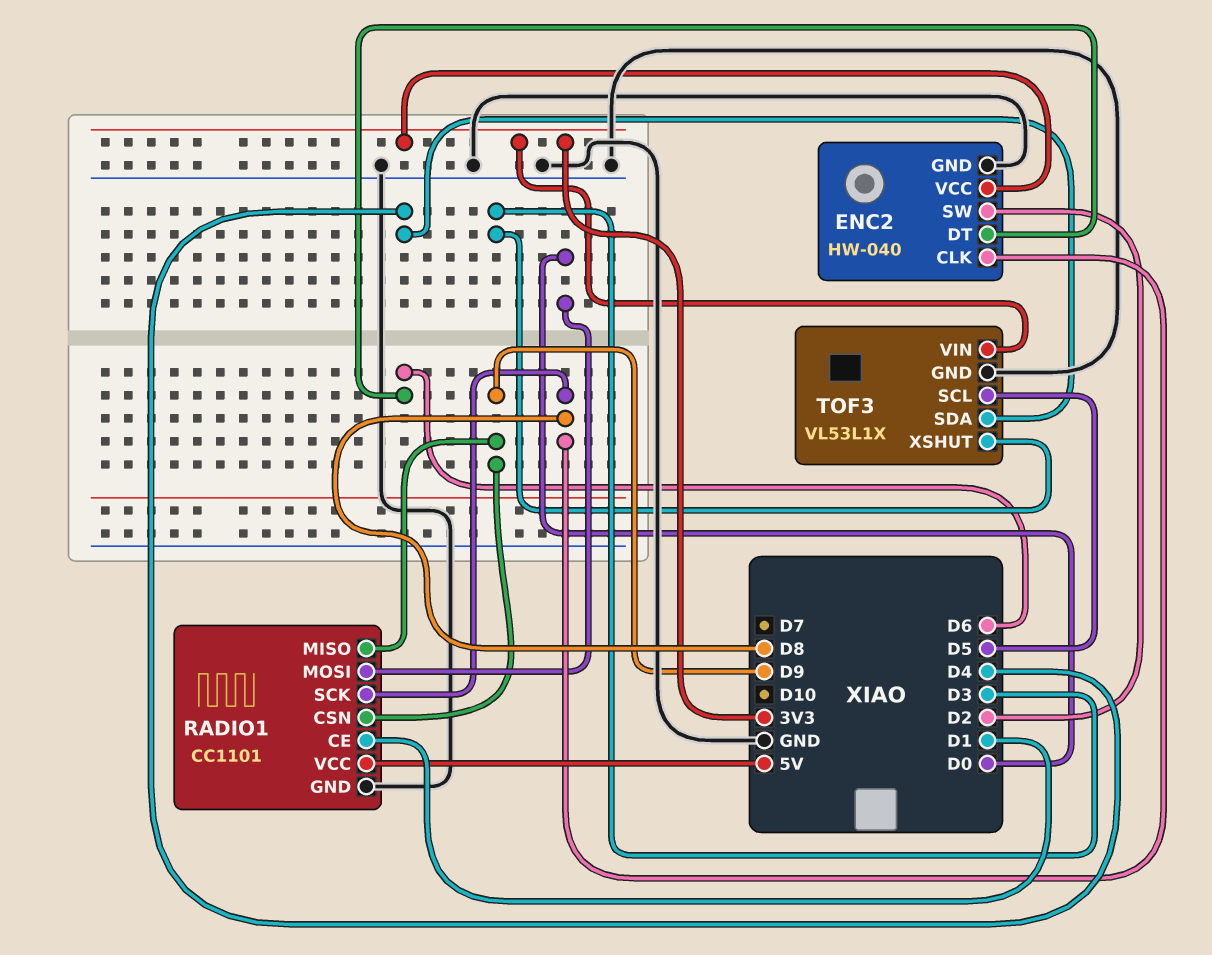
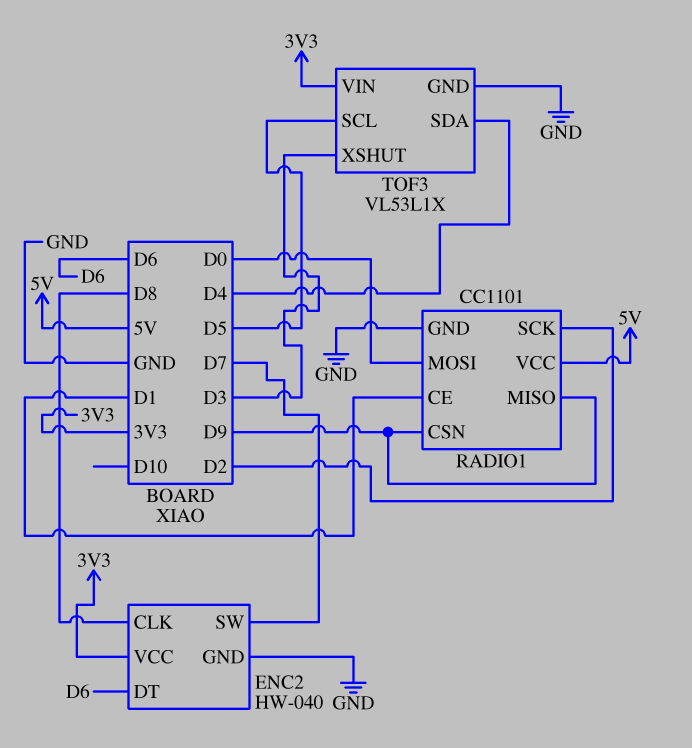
ENC2 pin SW: D2 -> D7
RADIO1 pin SCK: D8 -> D2

